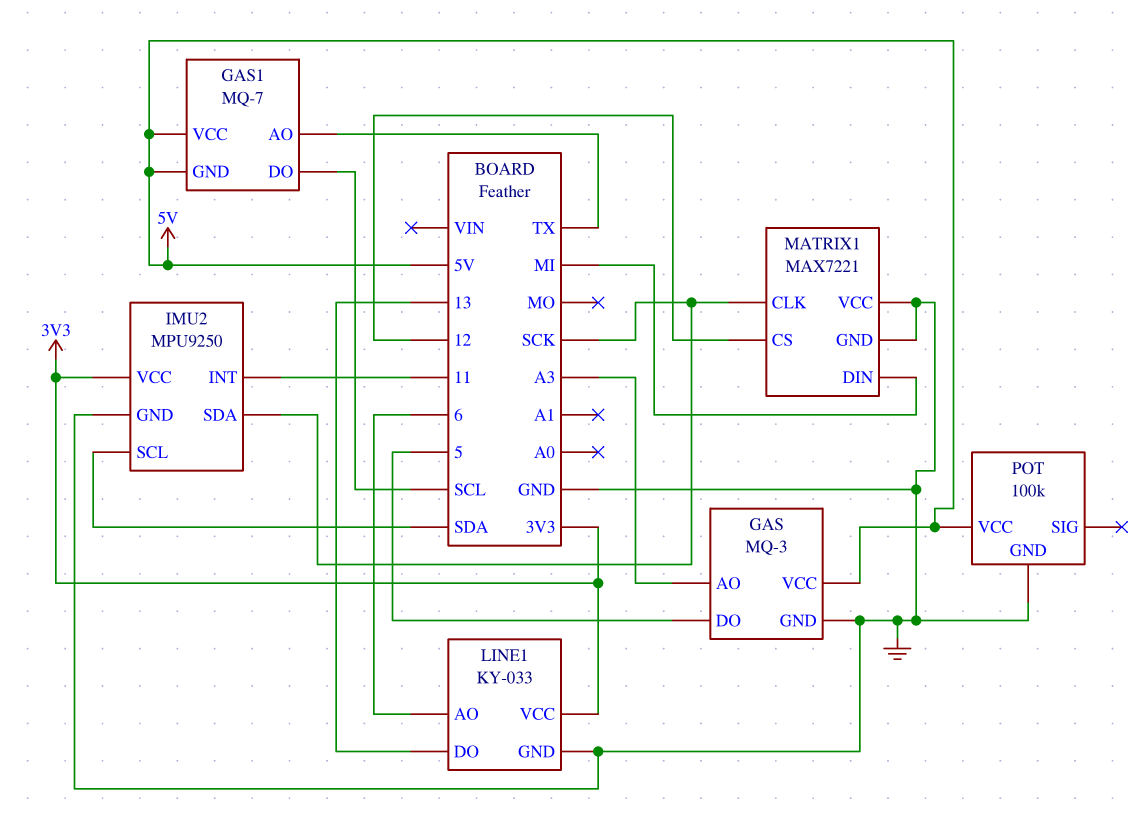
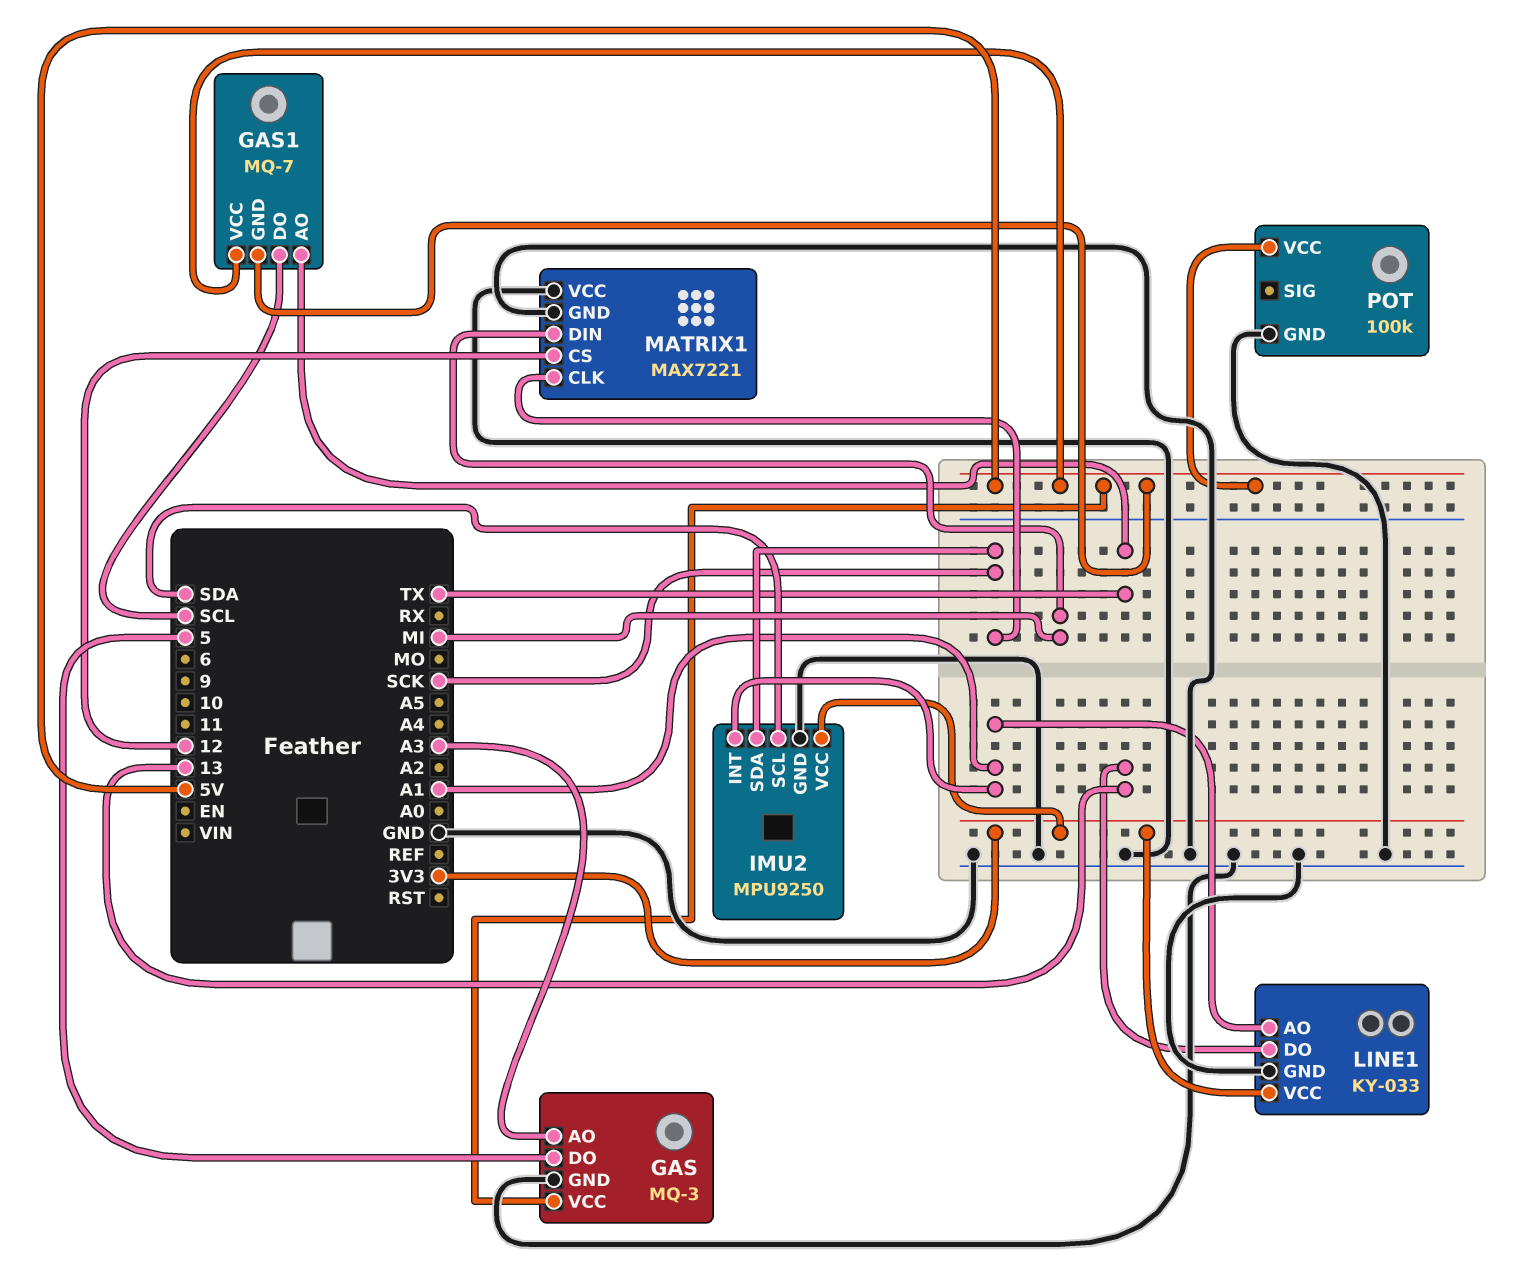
IMU2 pin INT: 11 -> A1
LINE1 pin AO: 6 -> A1

